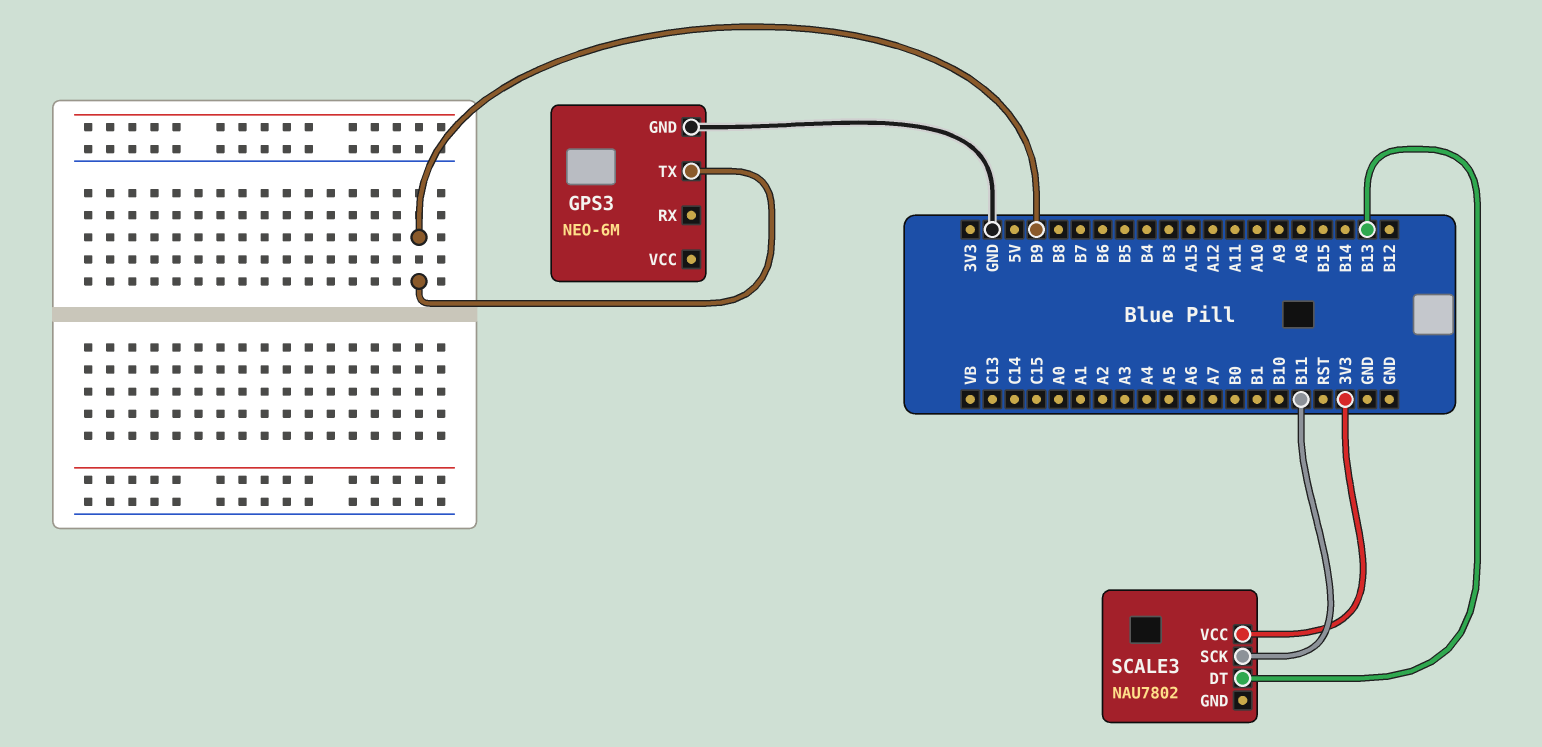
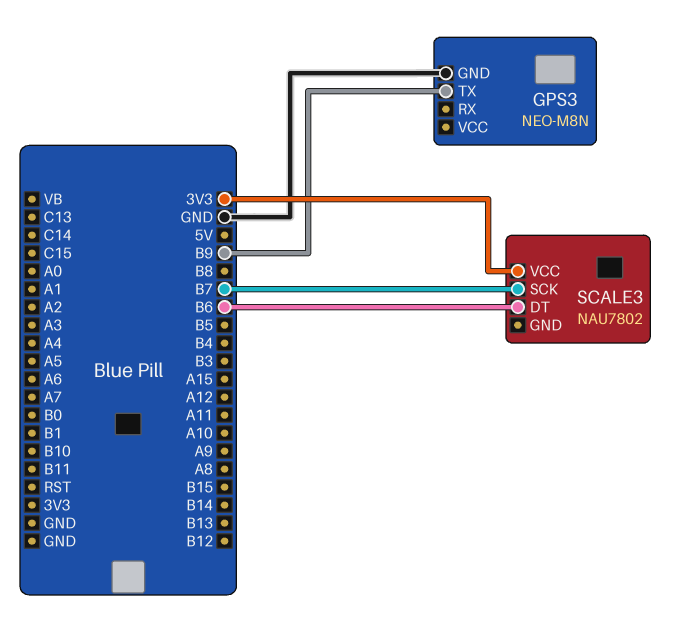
GPS3: NEO-6M -> NEO-M8N
SCALE3 pin DT: B13 -> B6
SCALE3 pin SCK: B11 -> B7

